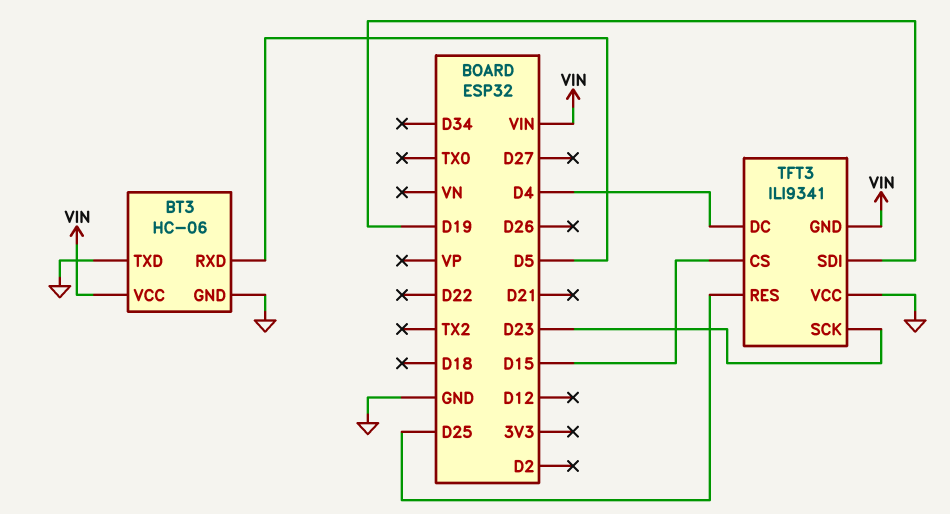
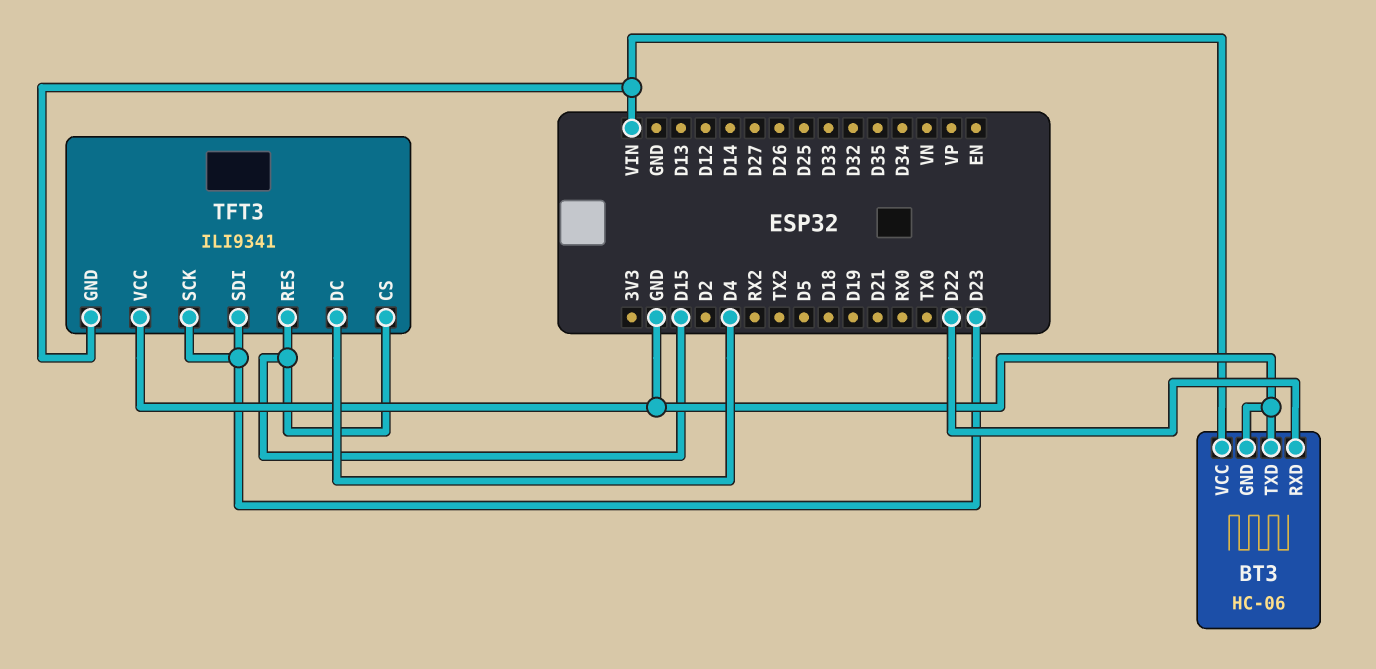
BT3 pin RXD: D5 -> D22
TFT3 pin RES: D25 -> D15
TFT3 pin SDI: D19 -> D23

